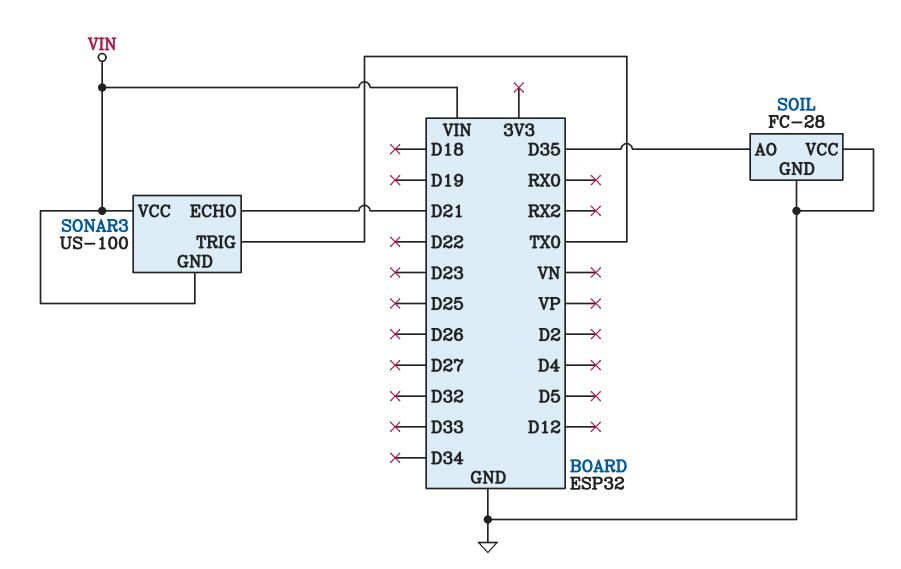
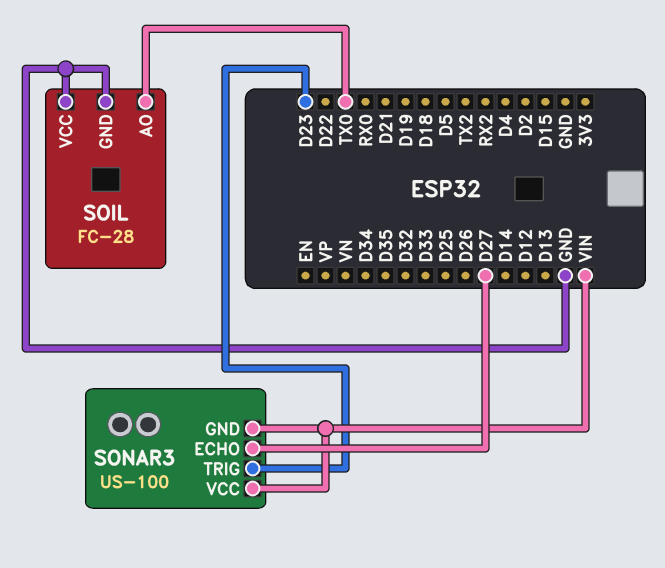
SOIL pin AO: D35 -> TX0
SONAR3 pin ECHO: D21 -> D27
SONAR3 pin TRIG: TX0 -> D23

